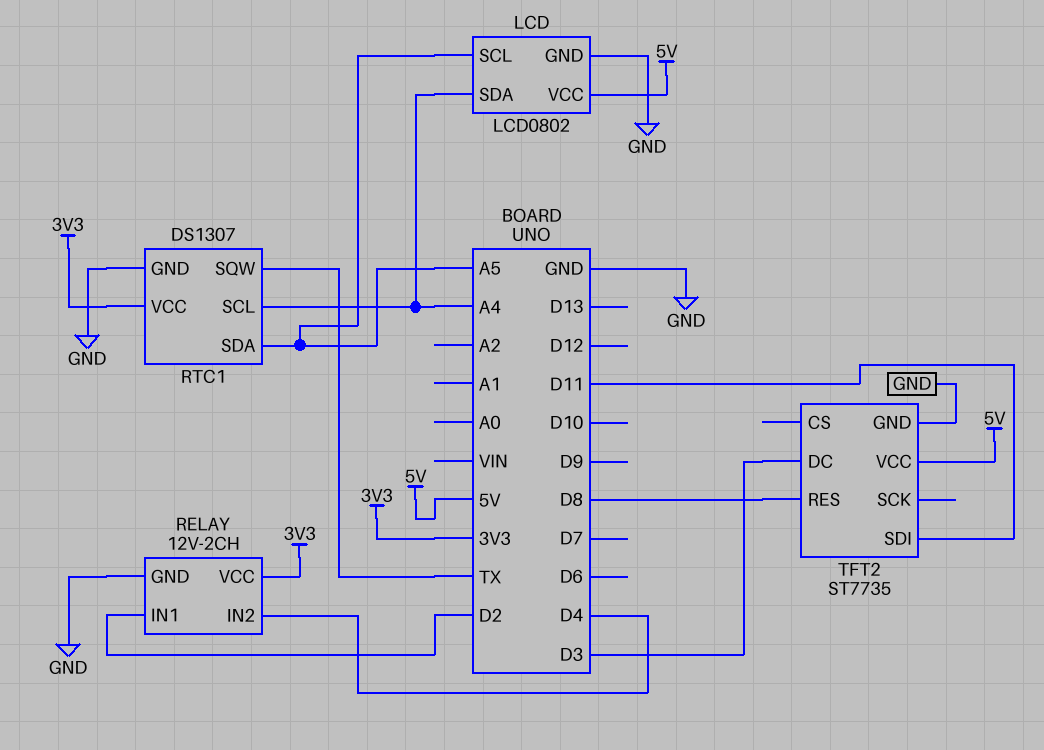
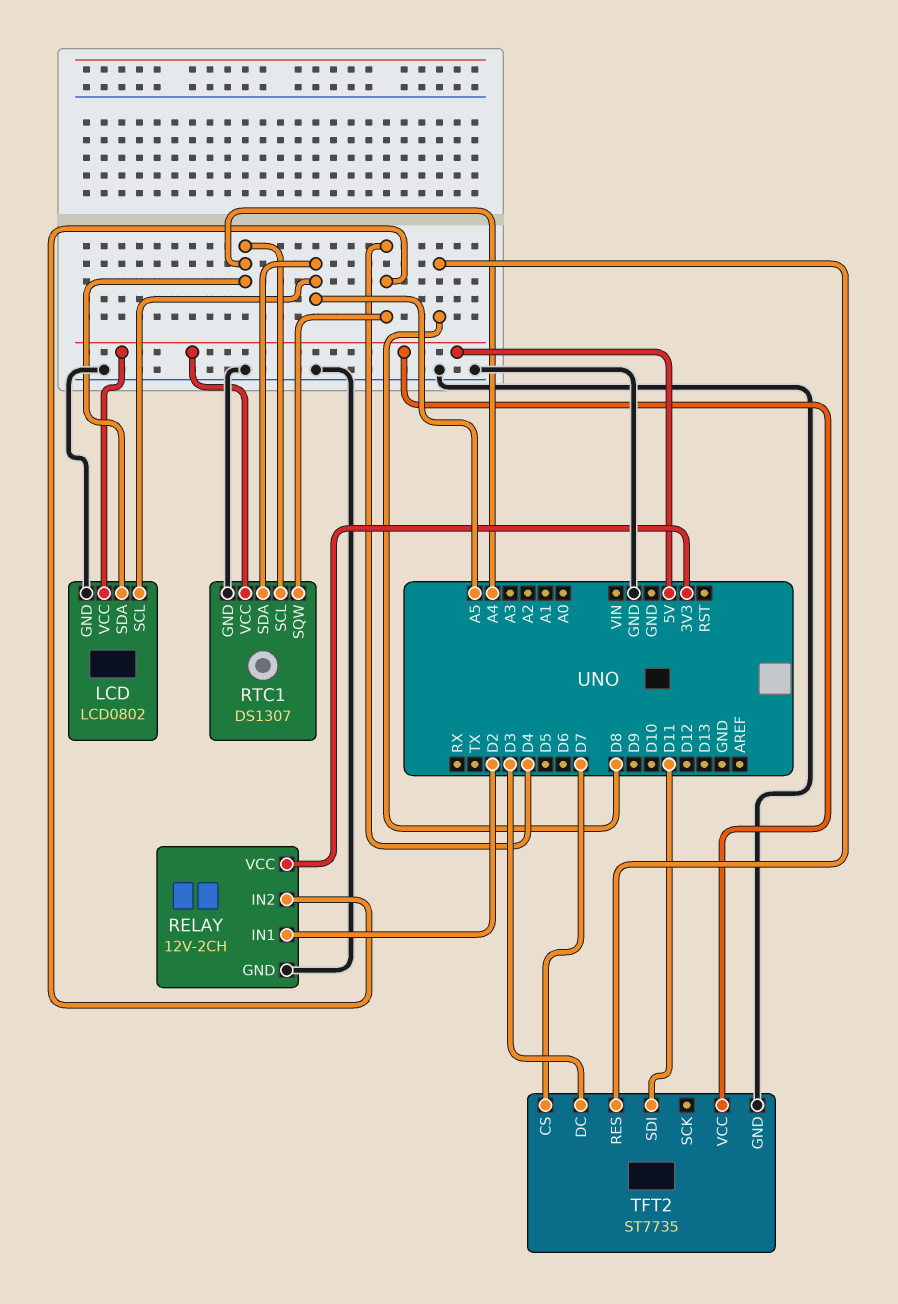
RTC1 pin SQW: TX -> D4
RTC1 pin VCC: 3V3 -> 5V
TFT2 pin CS: none -> D7

